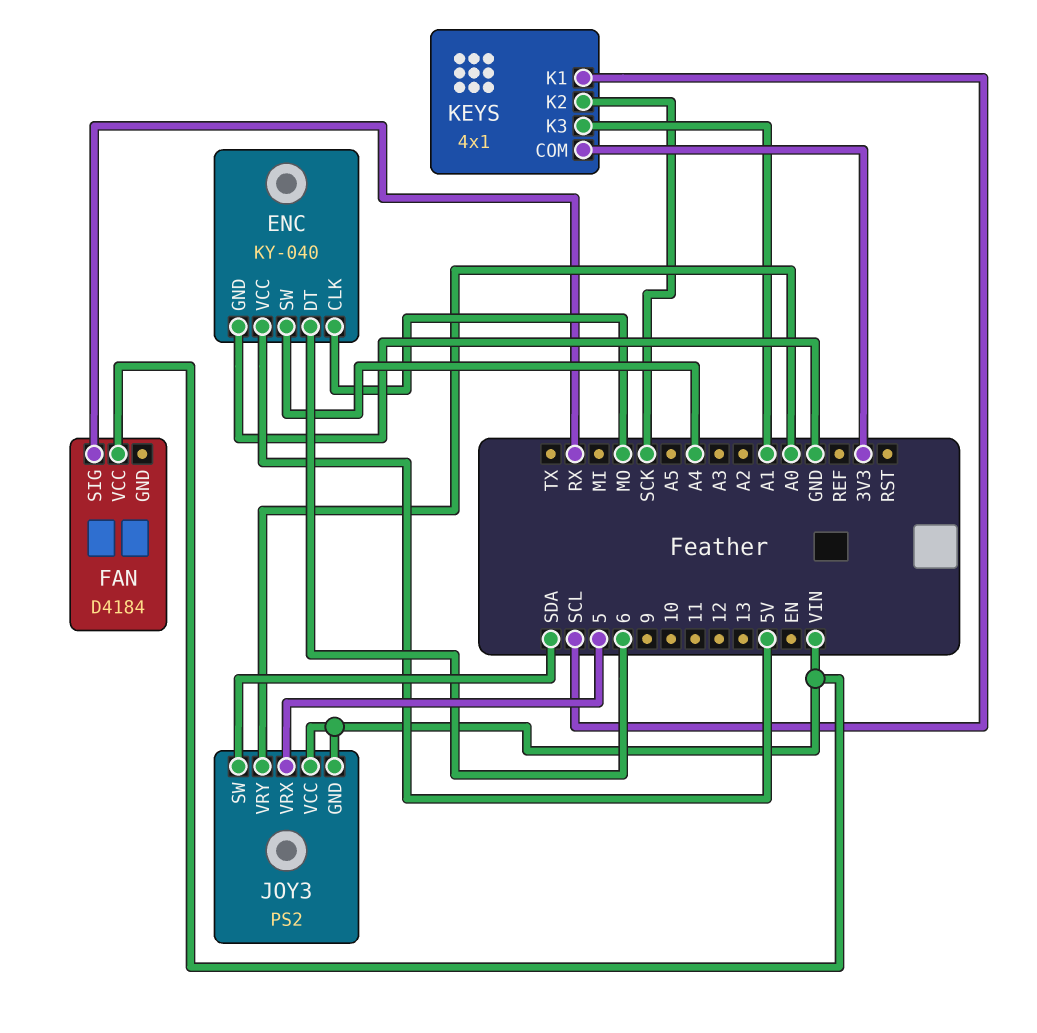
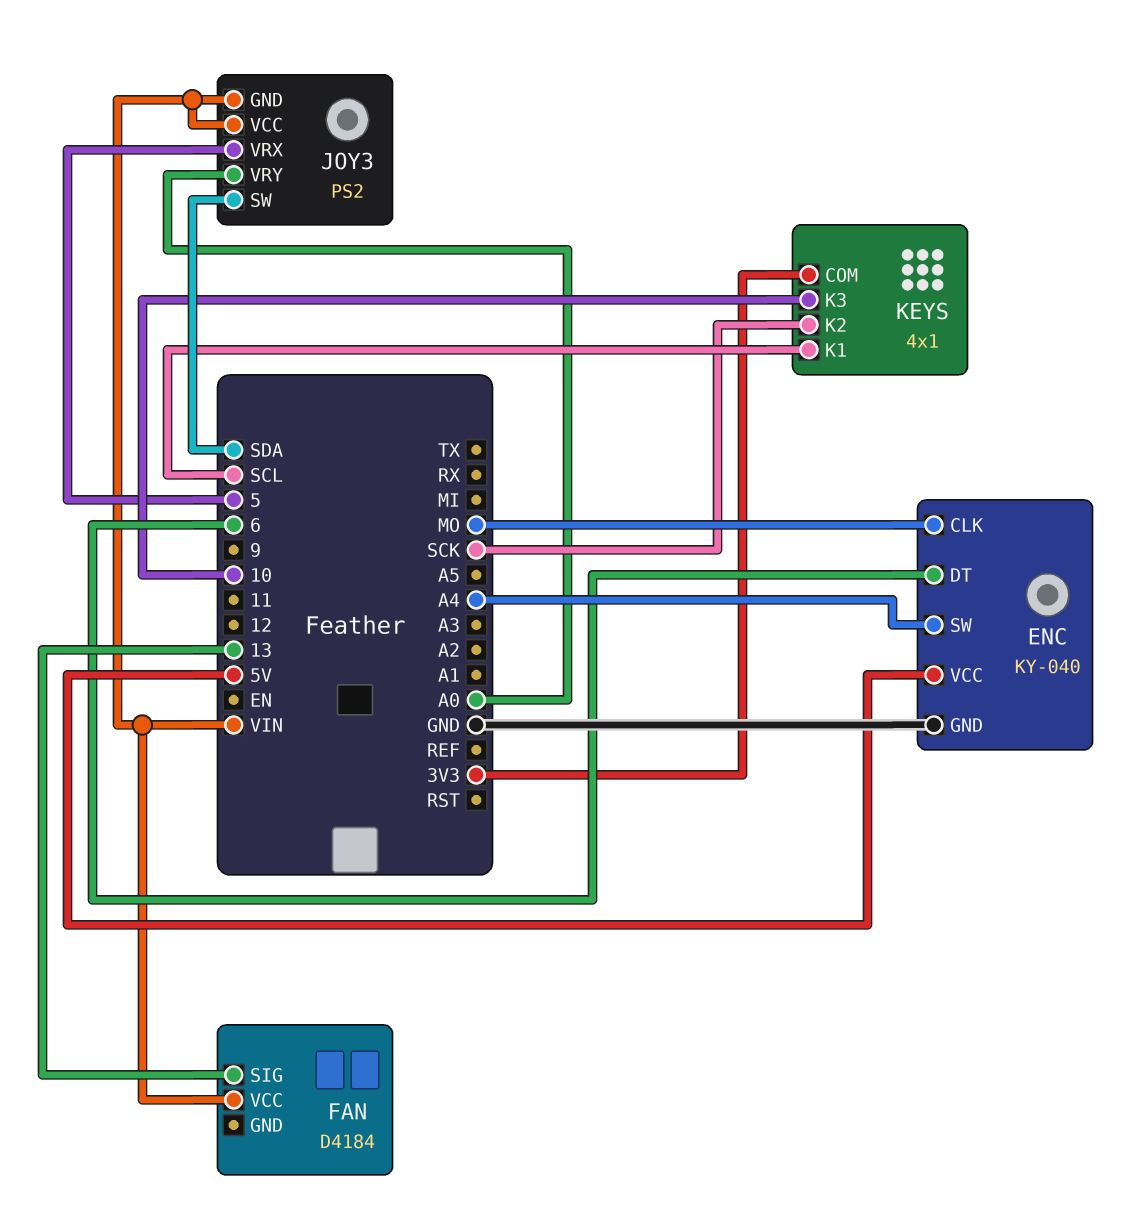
FAN pin SIG: RX -> 13
KEYS pin K3: A1 -> 10

